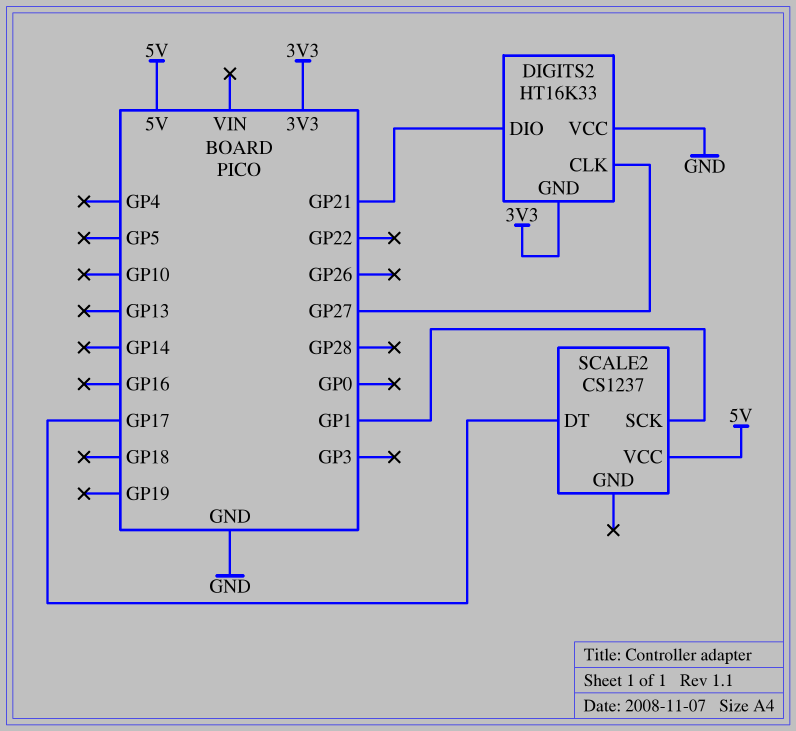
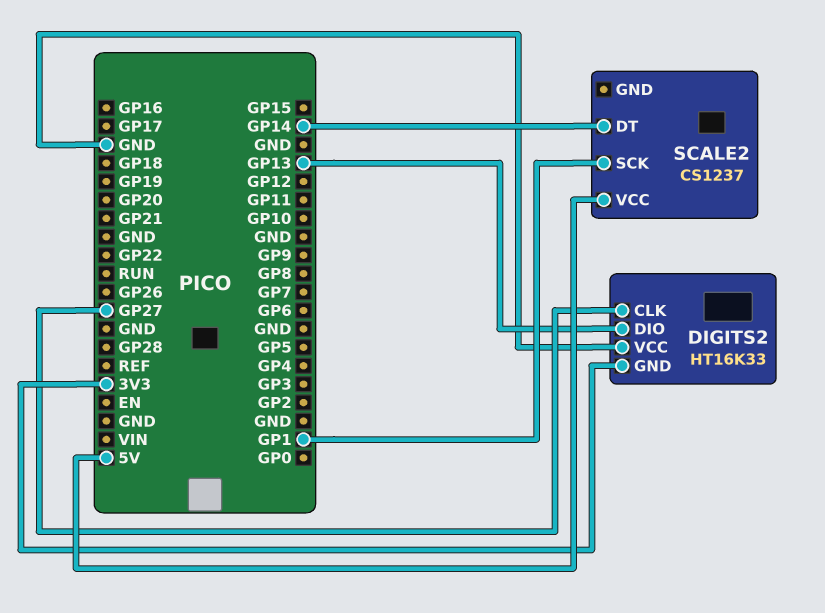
DIGITS2 pin DIO: GP21 -> GP13
SCALE2 pin DT: GP17 -> GP14

